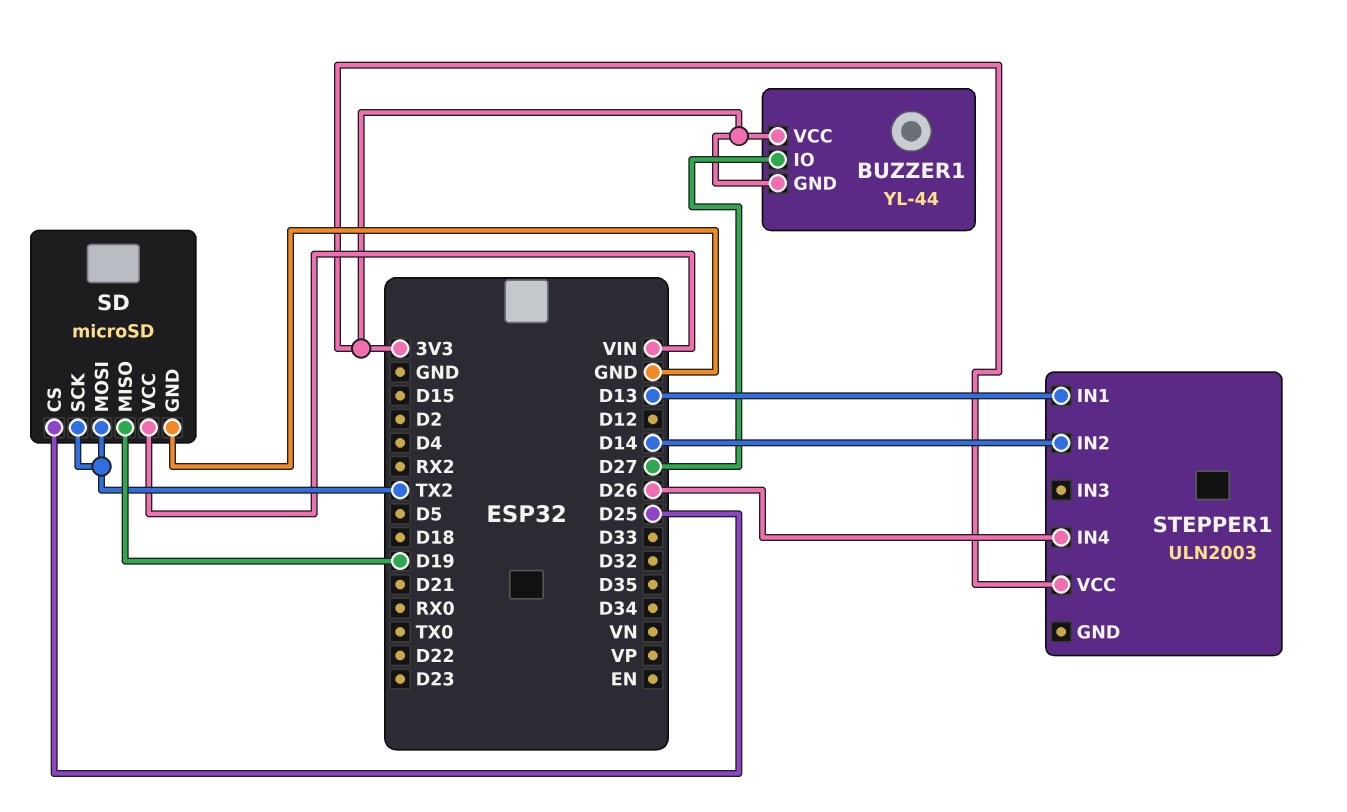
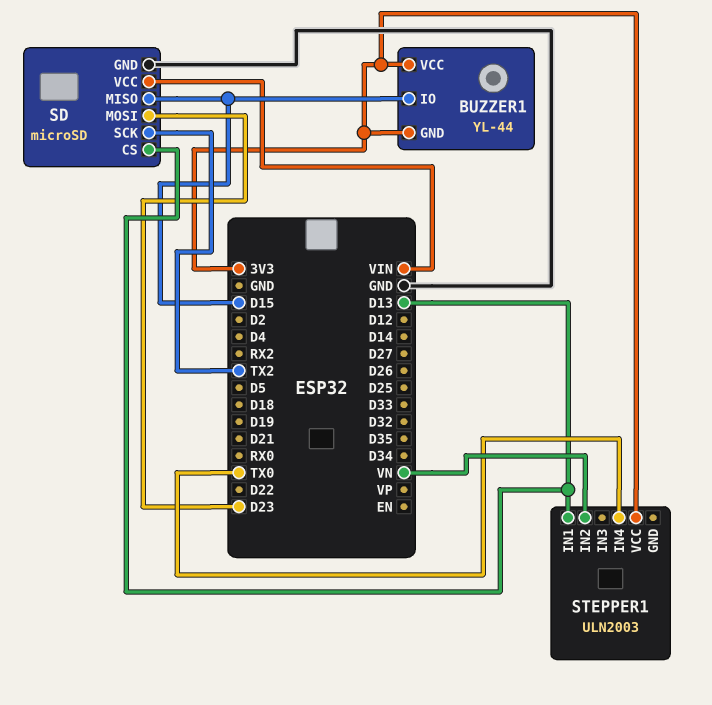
BUZZER1 pin IO: D27 -> D15
SD pin CS: D25 -> D13
SD pin MISO: D19 -> D15
SD pin MOSI: TX2 -> D23
STEPPER1 pin IN2: D14 -> VN
STEPPER1 pin IN4: D26 -> TX0

